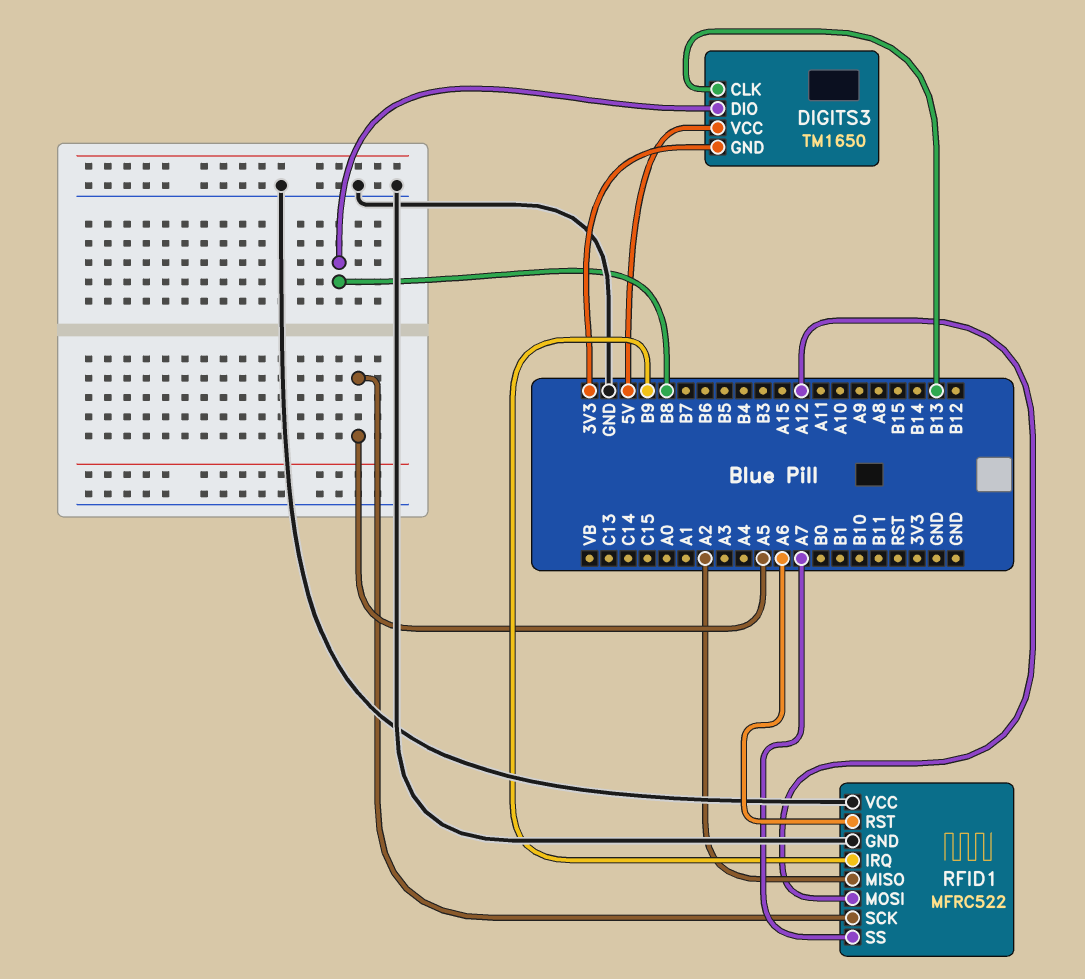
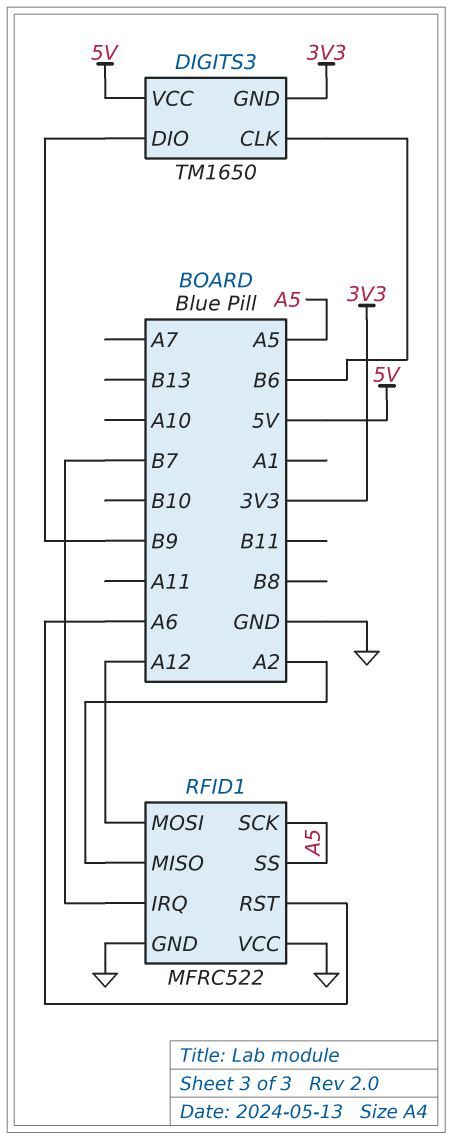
DIGITS3 pin CLK: B13 -> B6
DIGITS3 pin DIO: B8 -> B9
RFID1 pin IRQ: B9 -> B7
RFID1 pin SS: A7 -> A5

